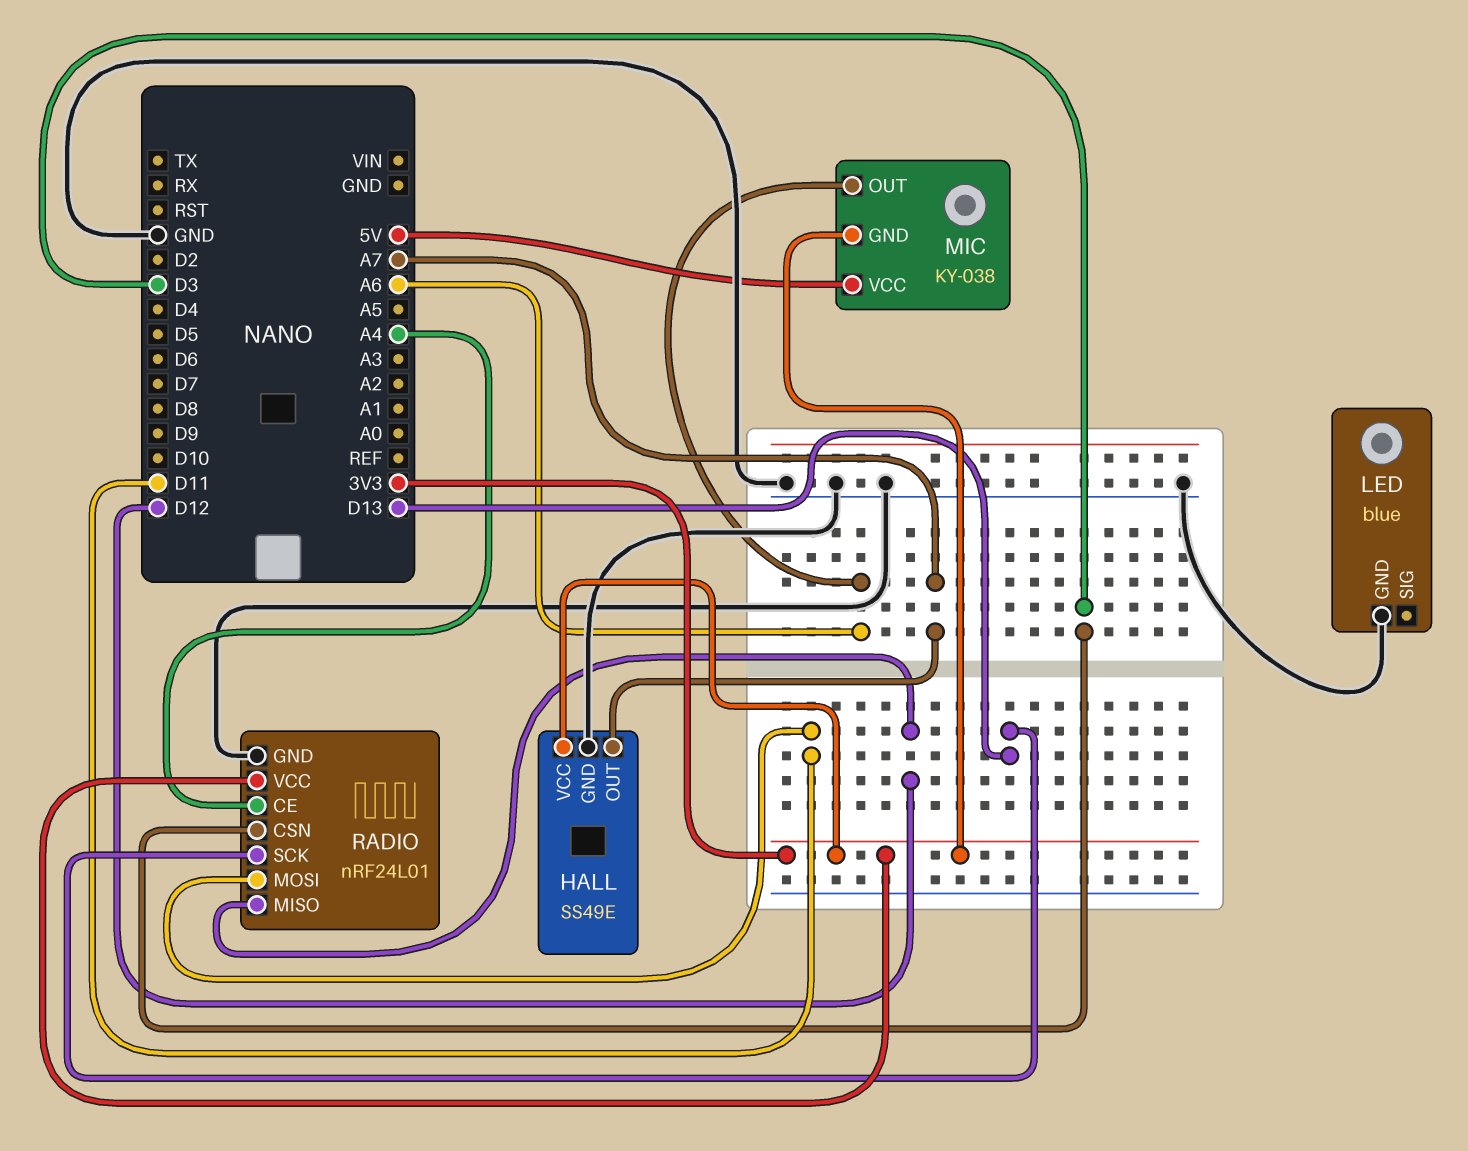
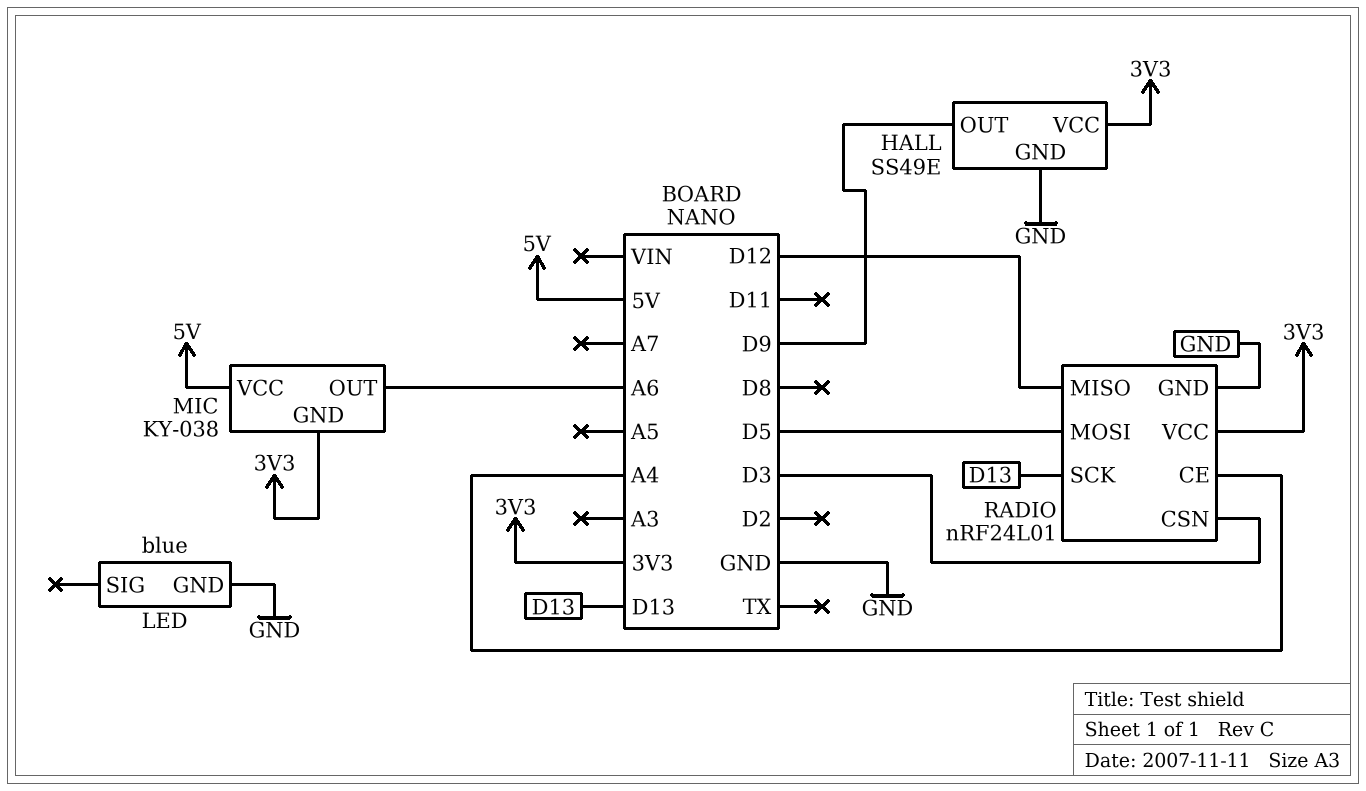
HALL pin OUT: A7 -> D9
RADIO pin MOSI: D11 -> D5

